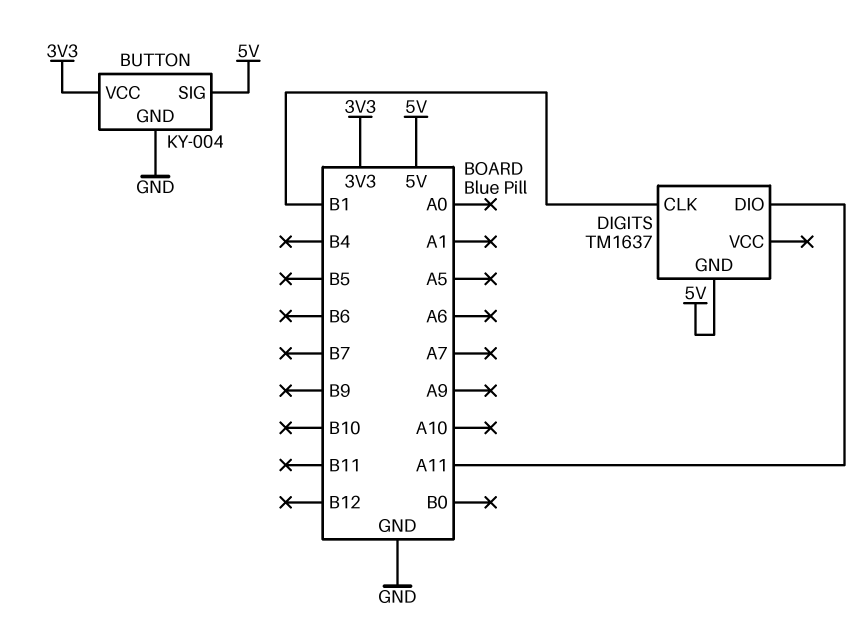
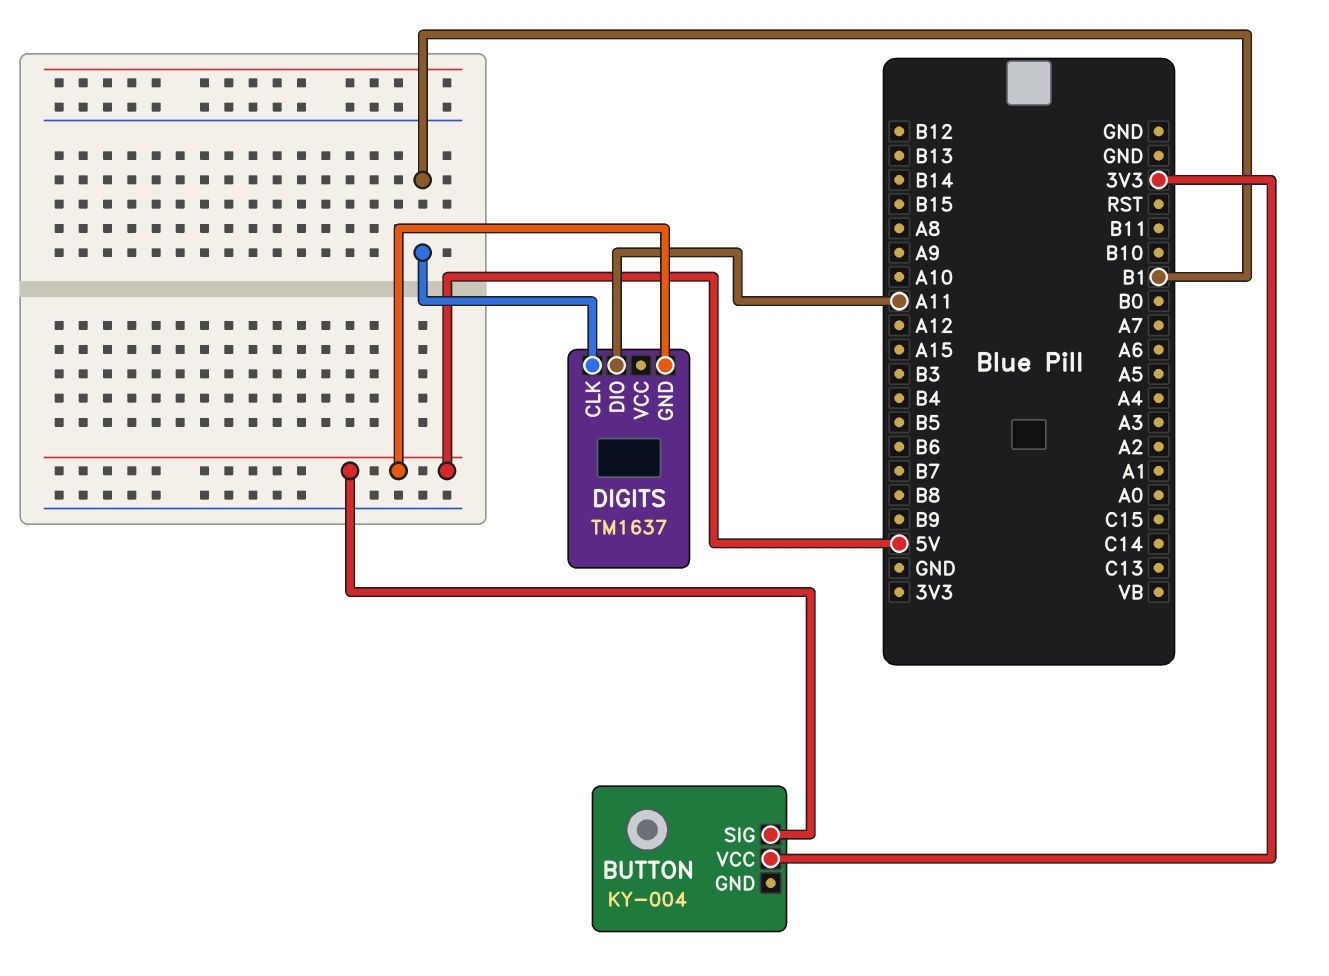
BUTTON pin GND: GND -> none

